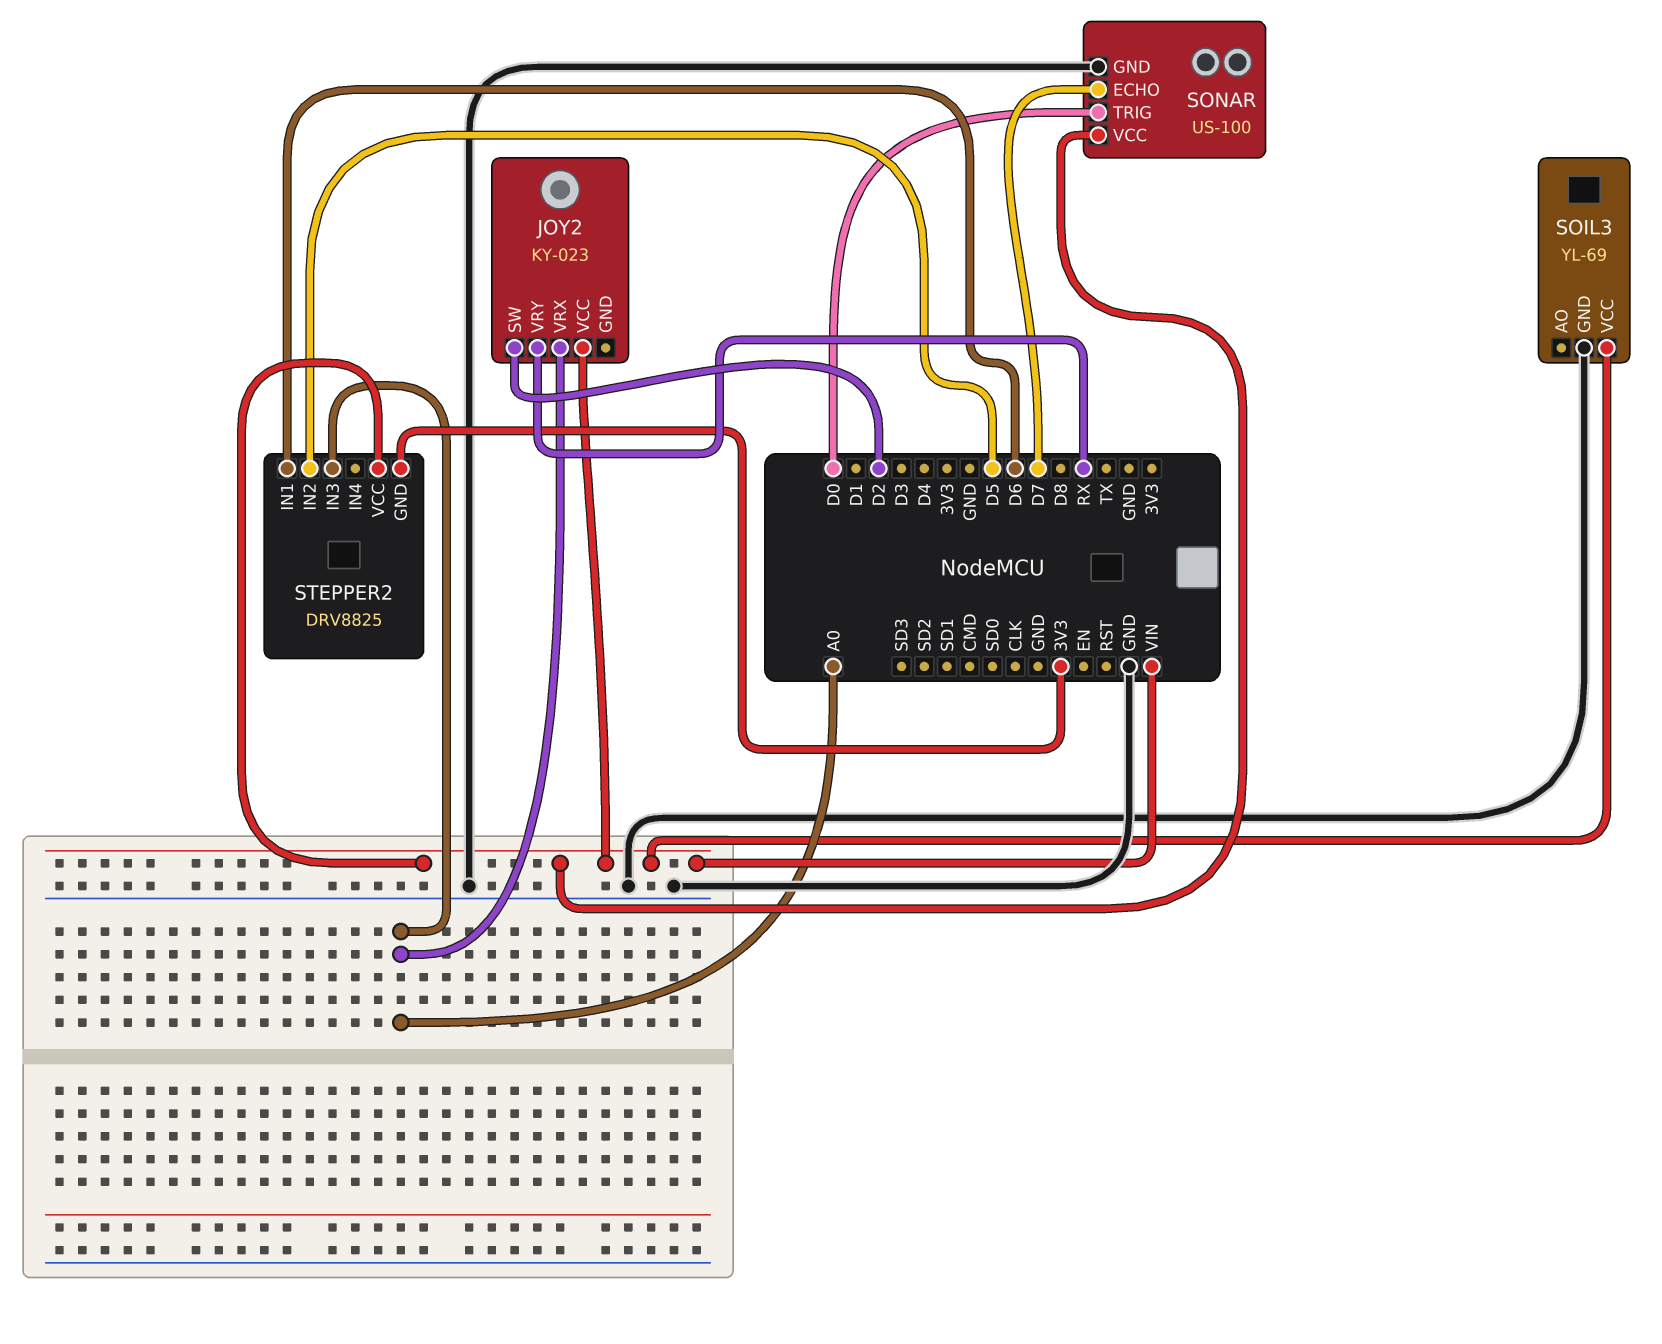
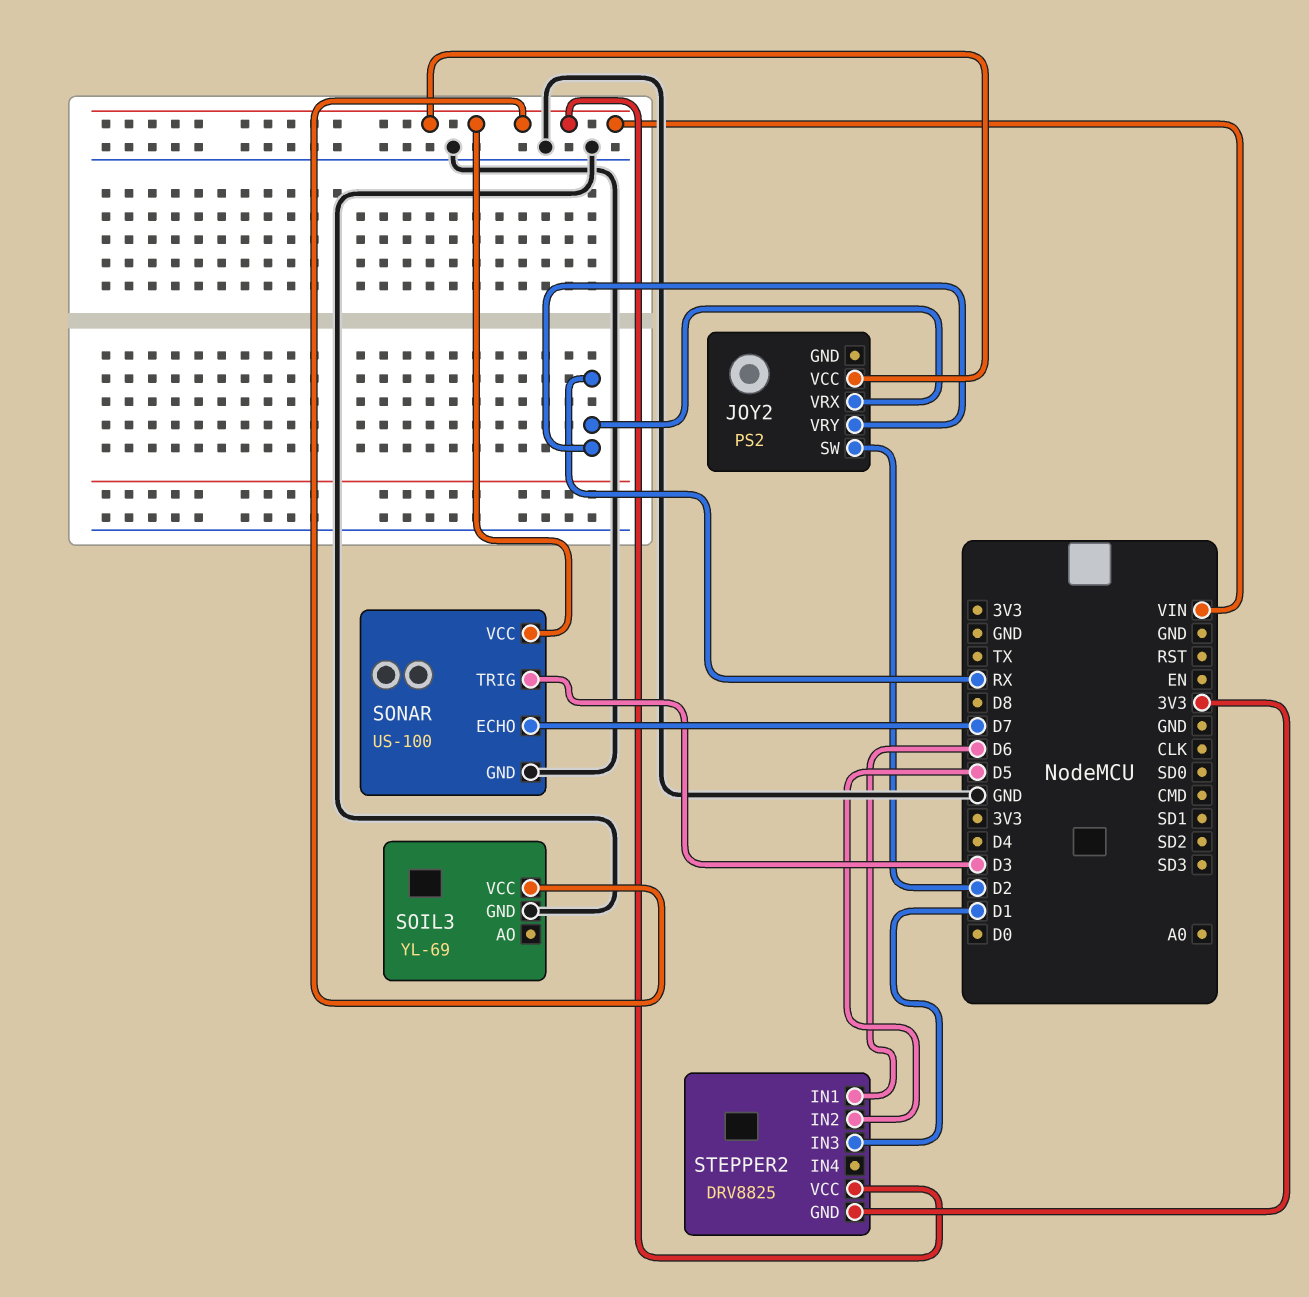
JOY2: KY-023 -> PS2
JOY2 pin VRX: A0 -> RX
SONAR pin TRIG: D0 -> D3
STEPPER2 pin IN3: A0 -> D1

